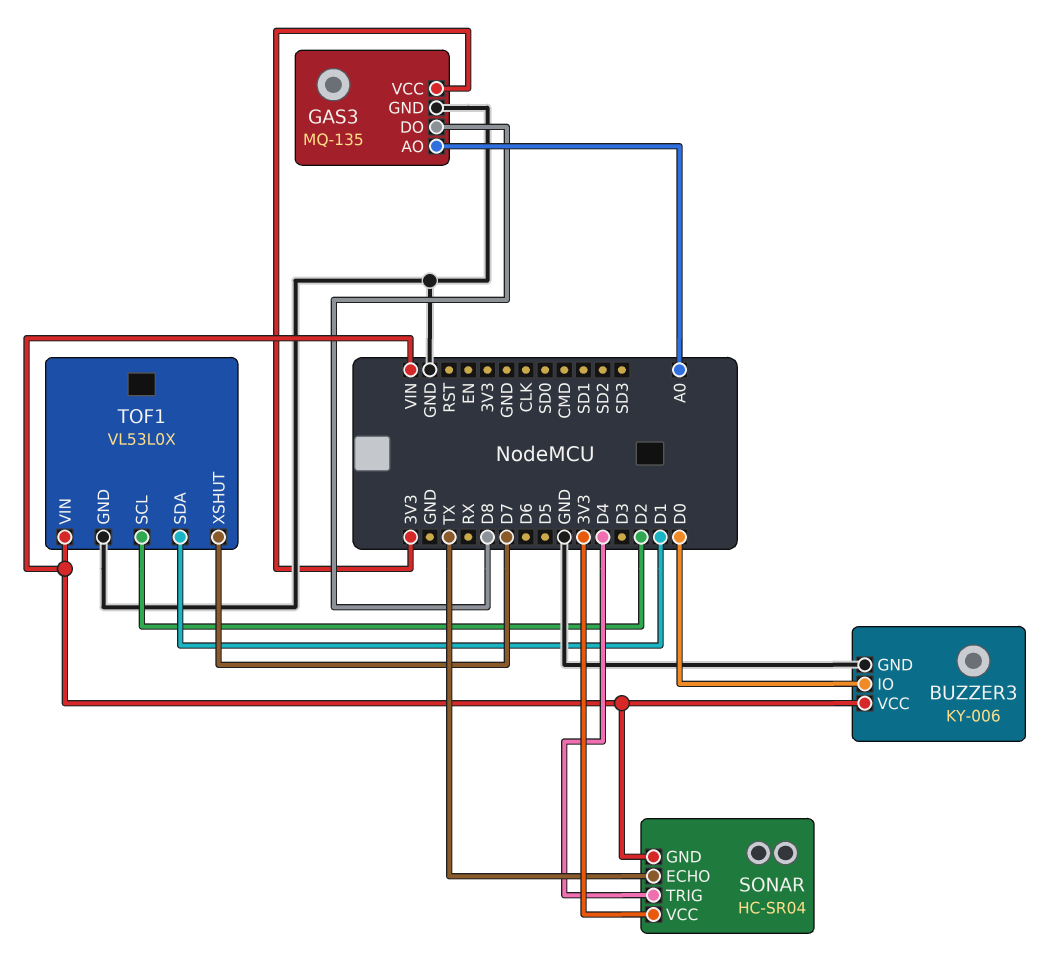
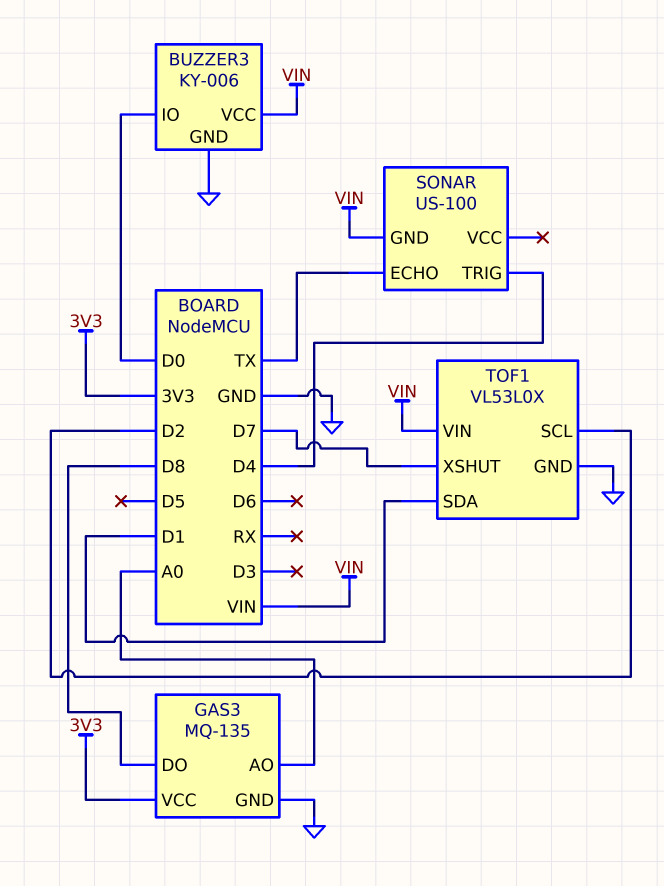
SONAR: HC-SR04 -> US-100
SONAR pin VCC: 3V3 -> none

